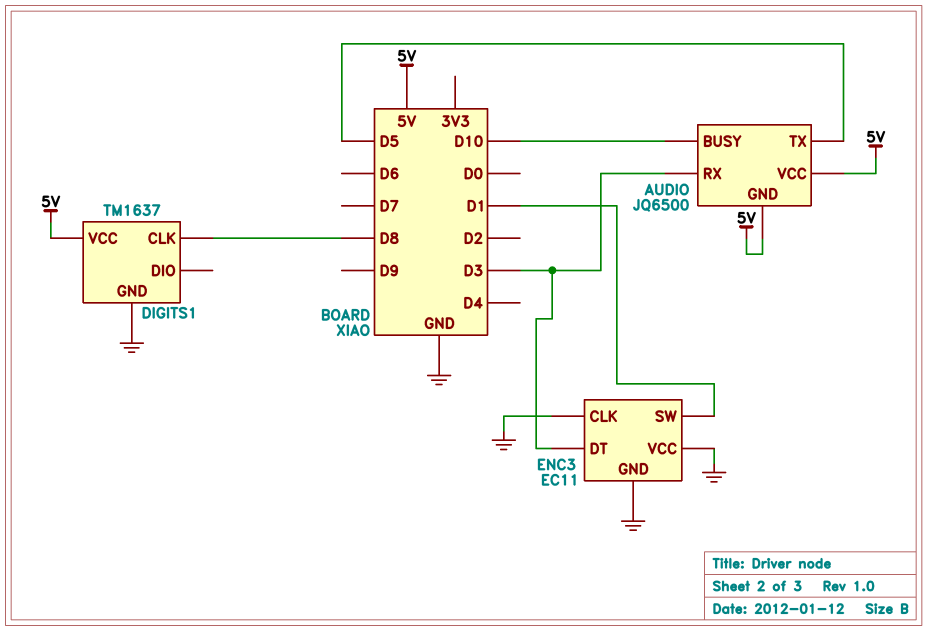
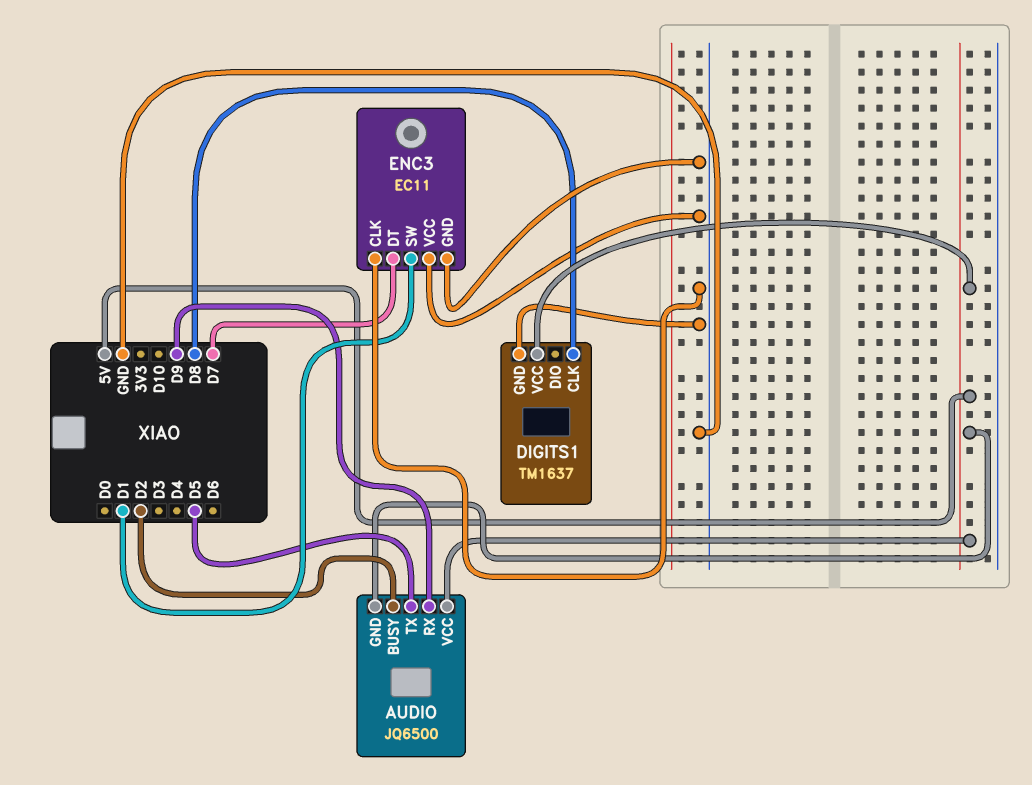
AUDIO pin BUSY: D10 -> D2
AUDIO pin RX: D3 -> D9
ENC3 pin DT: D3 -> D7

